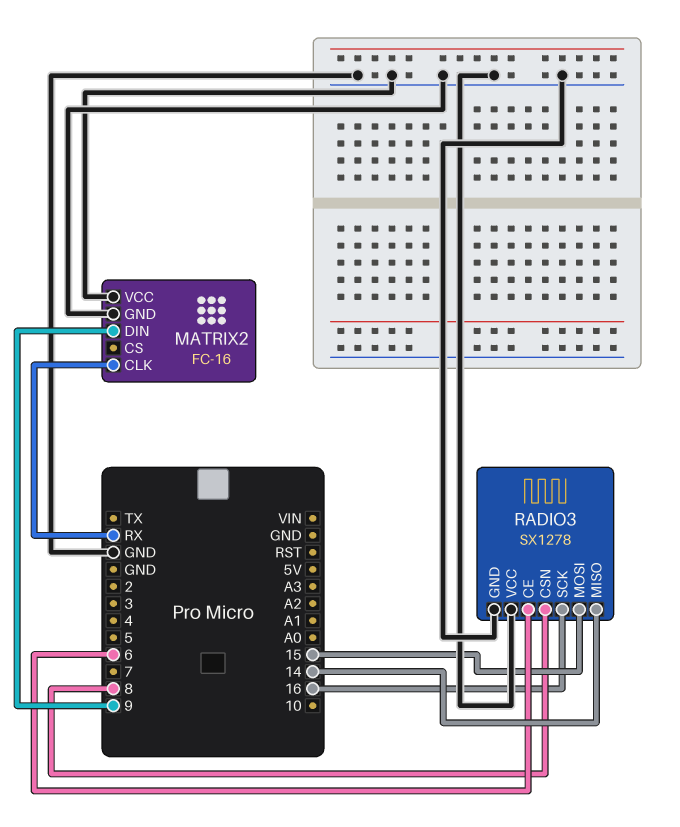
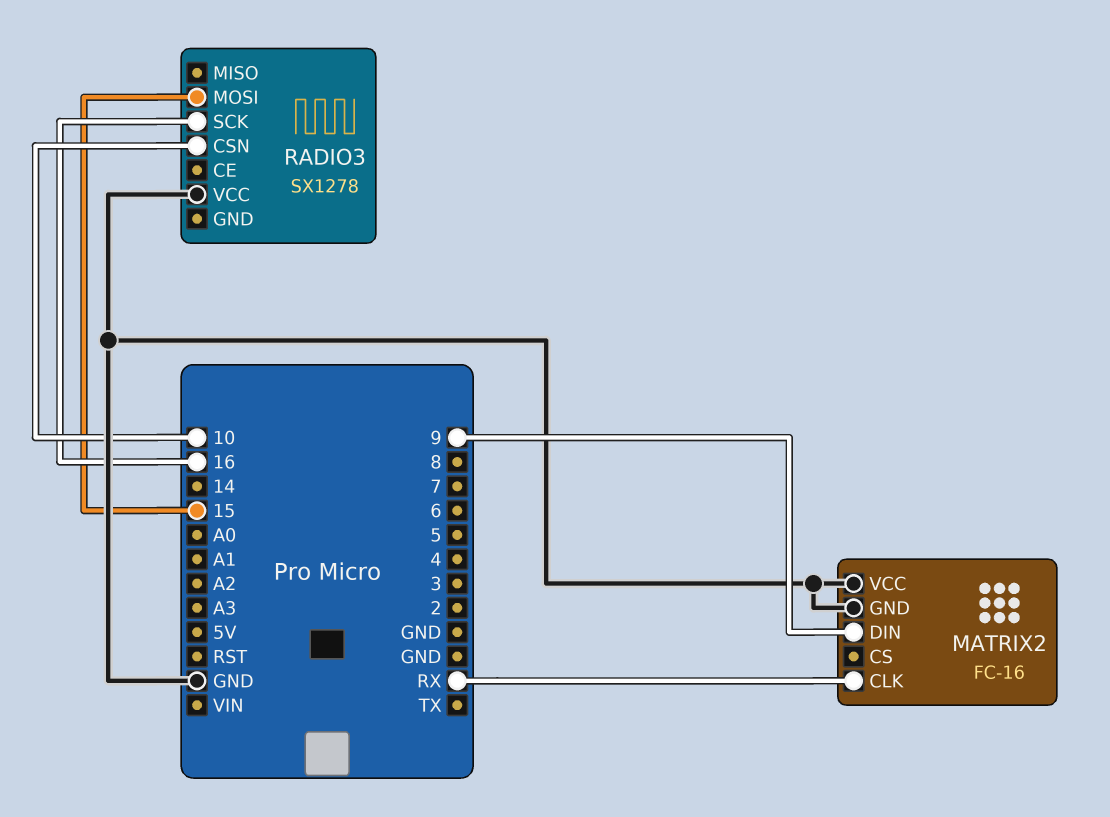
RADIO3 pin CE: 6 -> none
RADIO3 pin CSN: 8 -> 10
RADIO3 pin GND: GND -> none
RADIO3 pin MISO: 14 -> none

